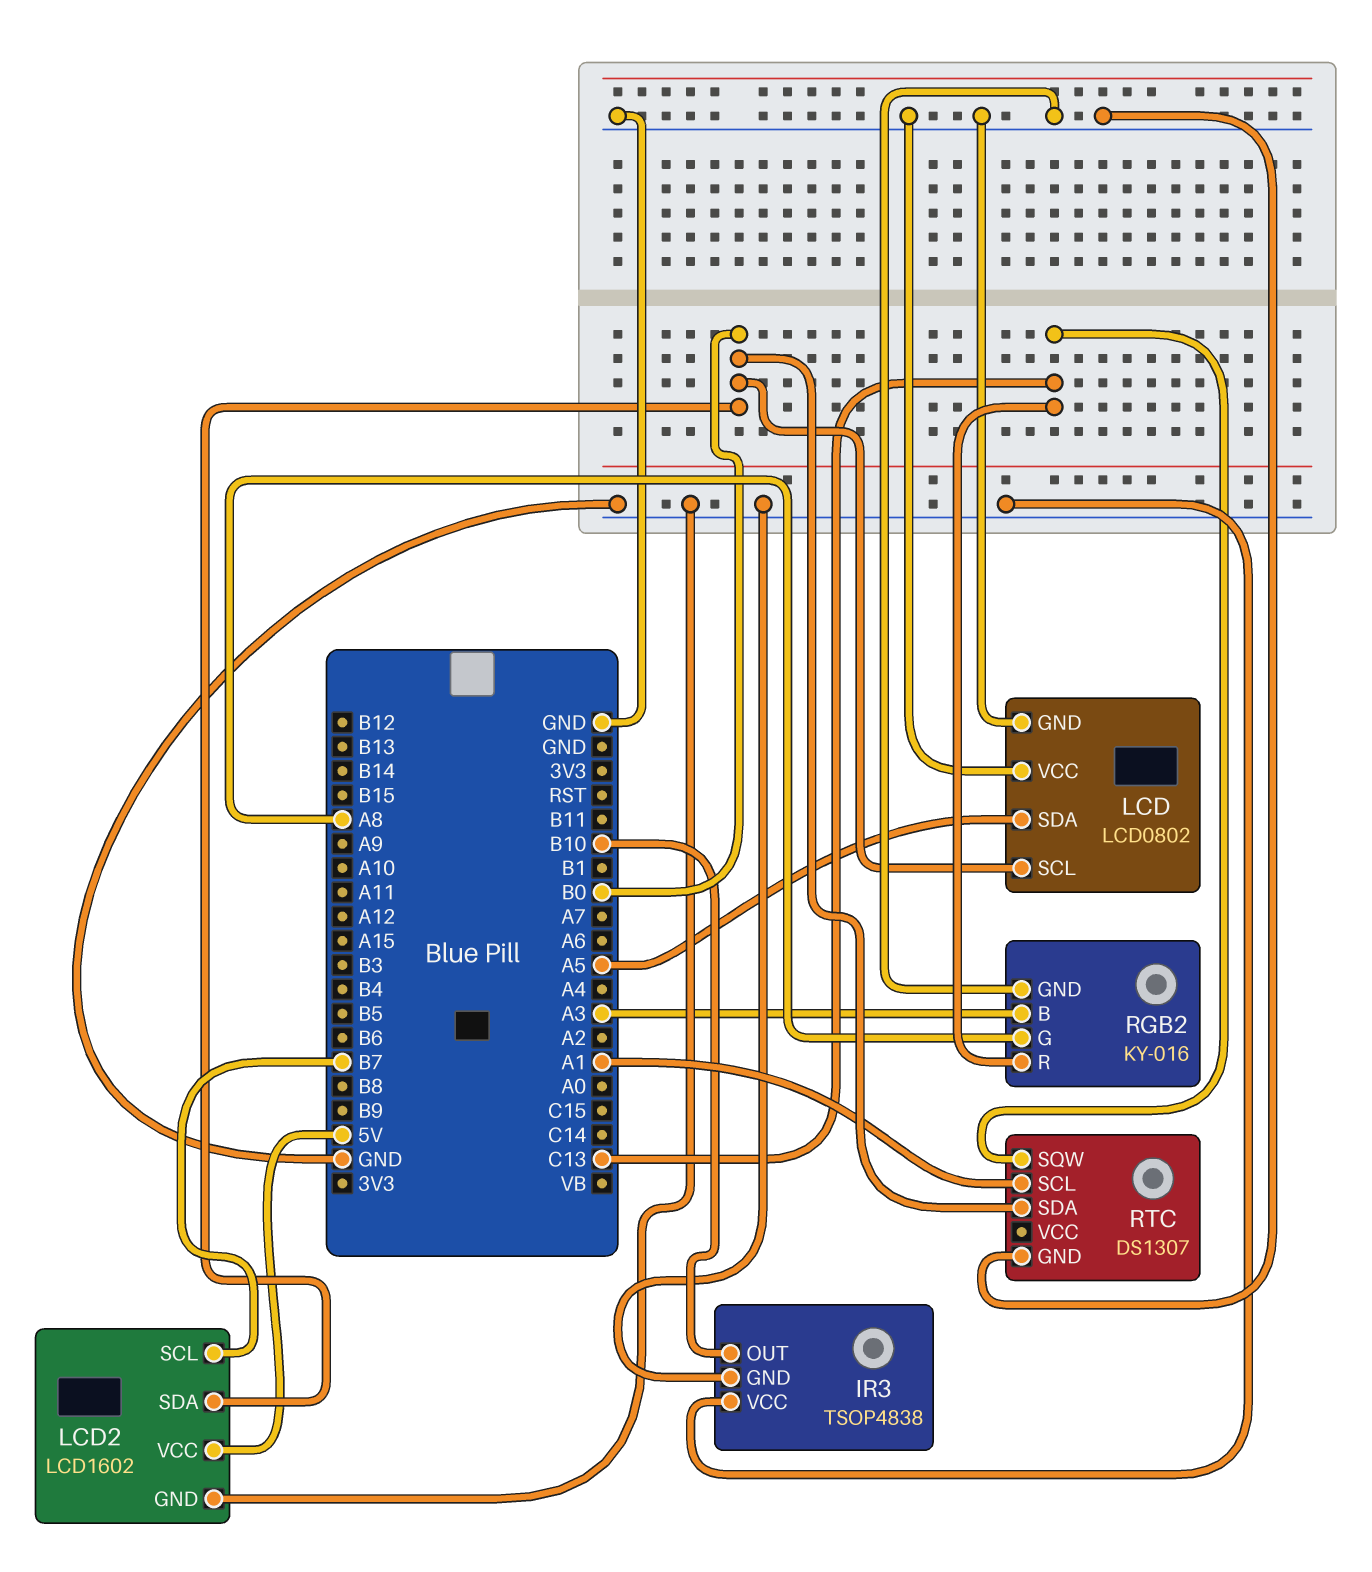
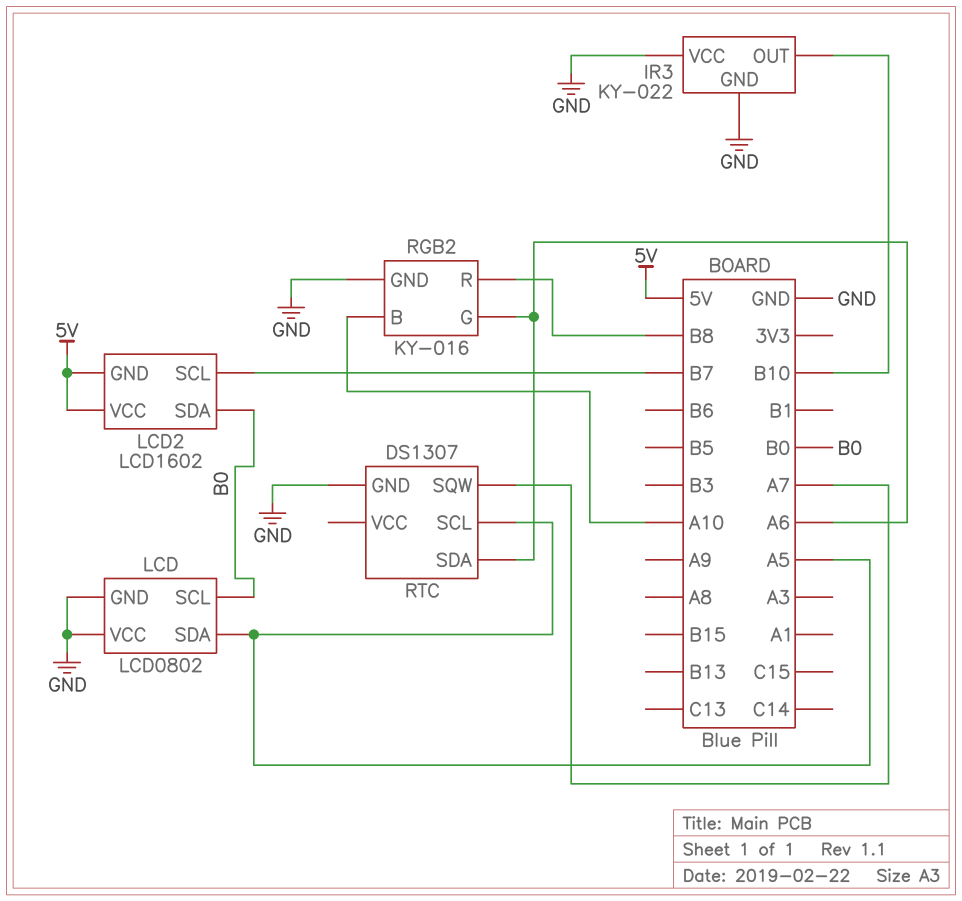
IR3: TSOP4838 -> KY-022
LCD2 pin GND: GND -> 5V
RGB2 pin B: A3 -> A10
RGB2 pin G: A8 -> A6
RGB2 pin R: C13 -> B8
RTC pin SCL: A1 -> A5
RTC pin SDA: B0 -> A6
RTC pin SQW: C13 -> A7

